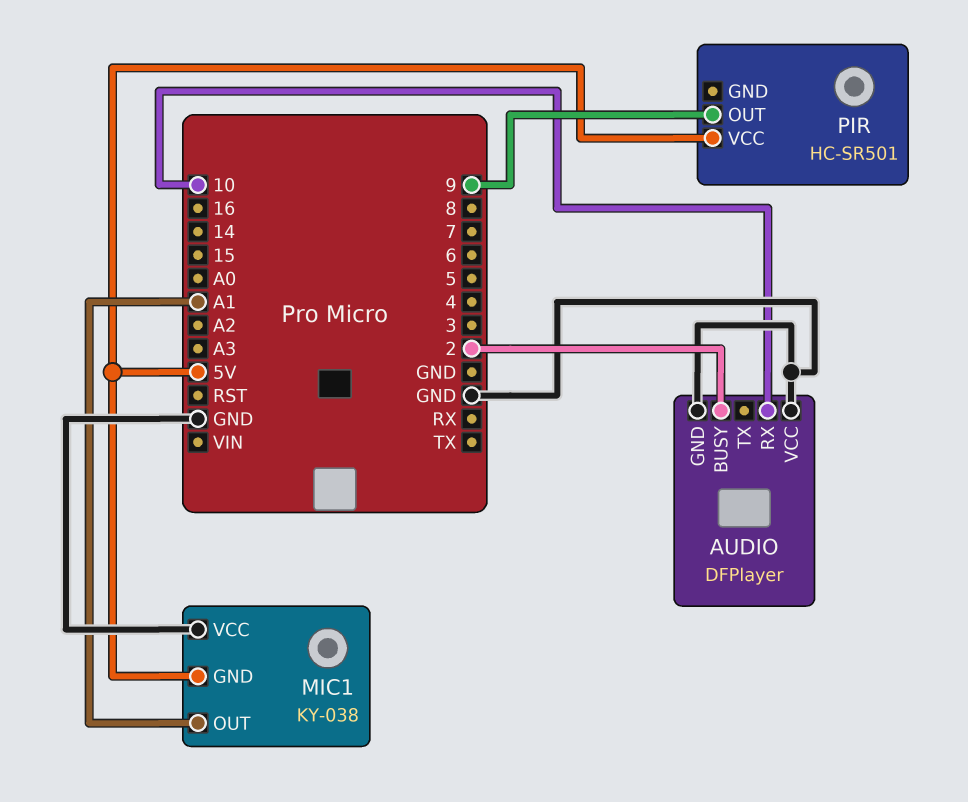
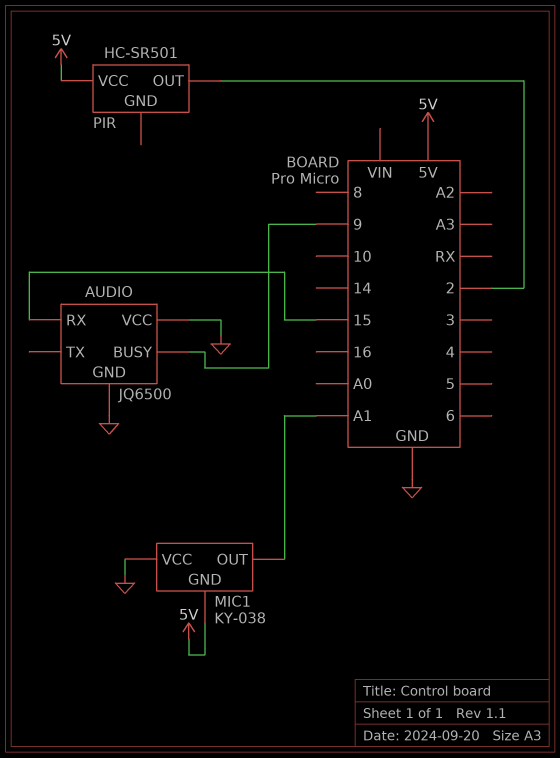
AUDIO: DFPlayer -> JQ6500
AUDIO pin BUSY: 2 -> 9
AUDIO pin RX: 10 -> 15
PIR pin OUT: 9 -> 2

